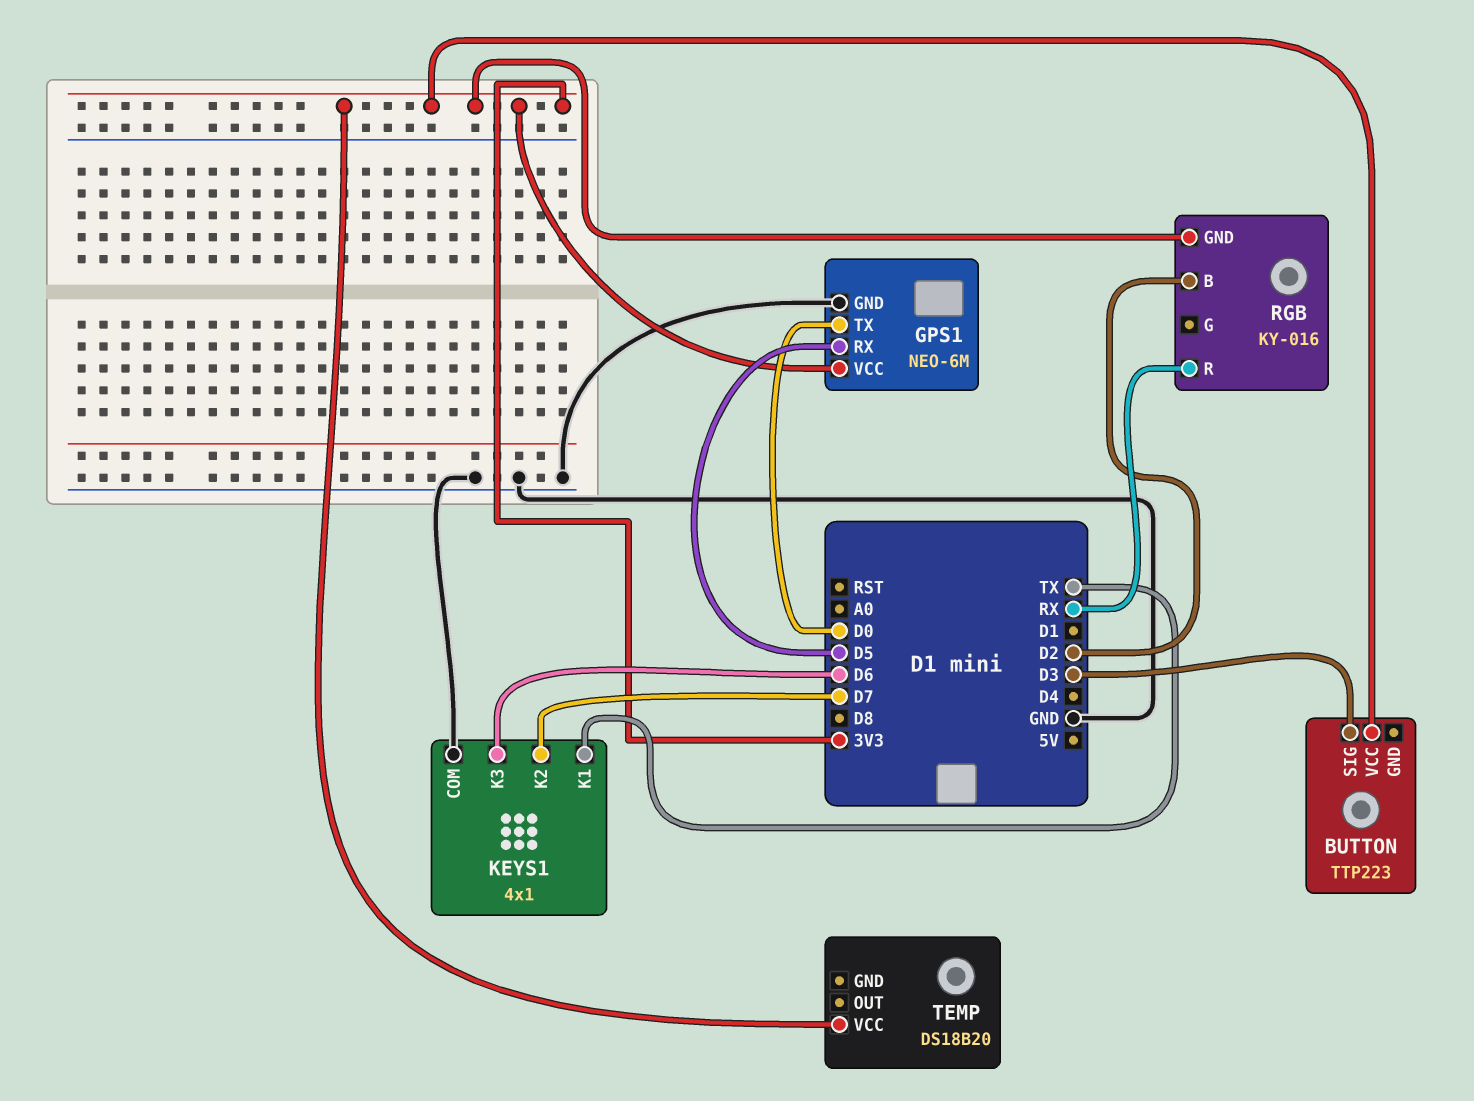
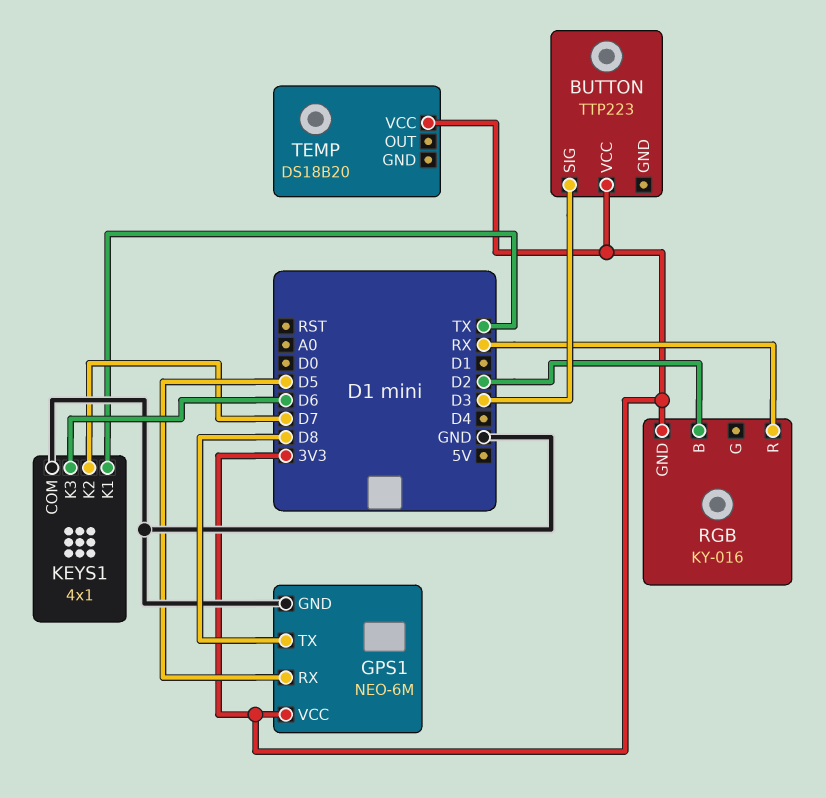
GPS1 pin TX: D0 -> D8

